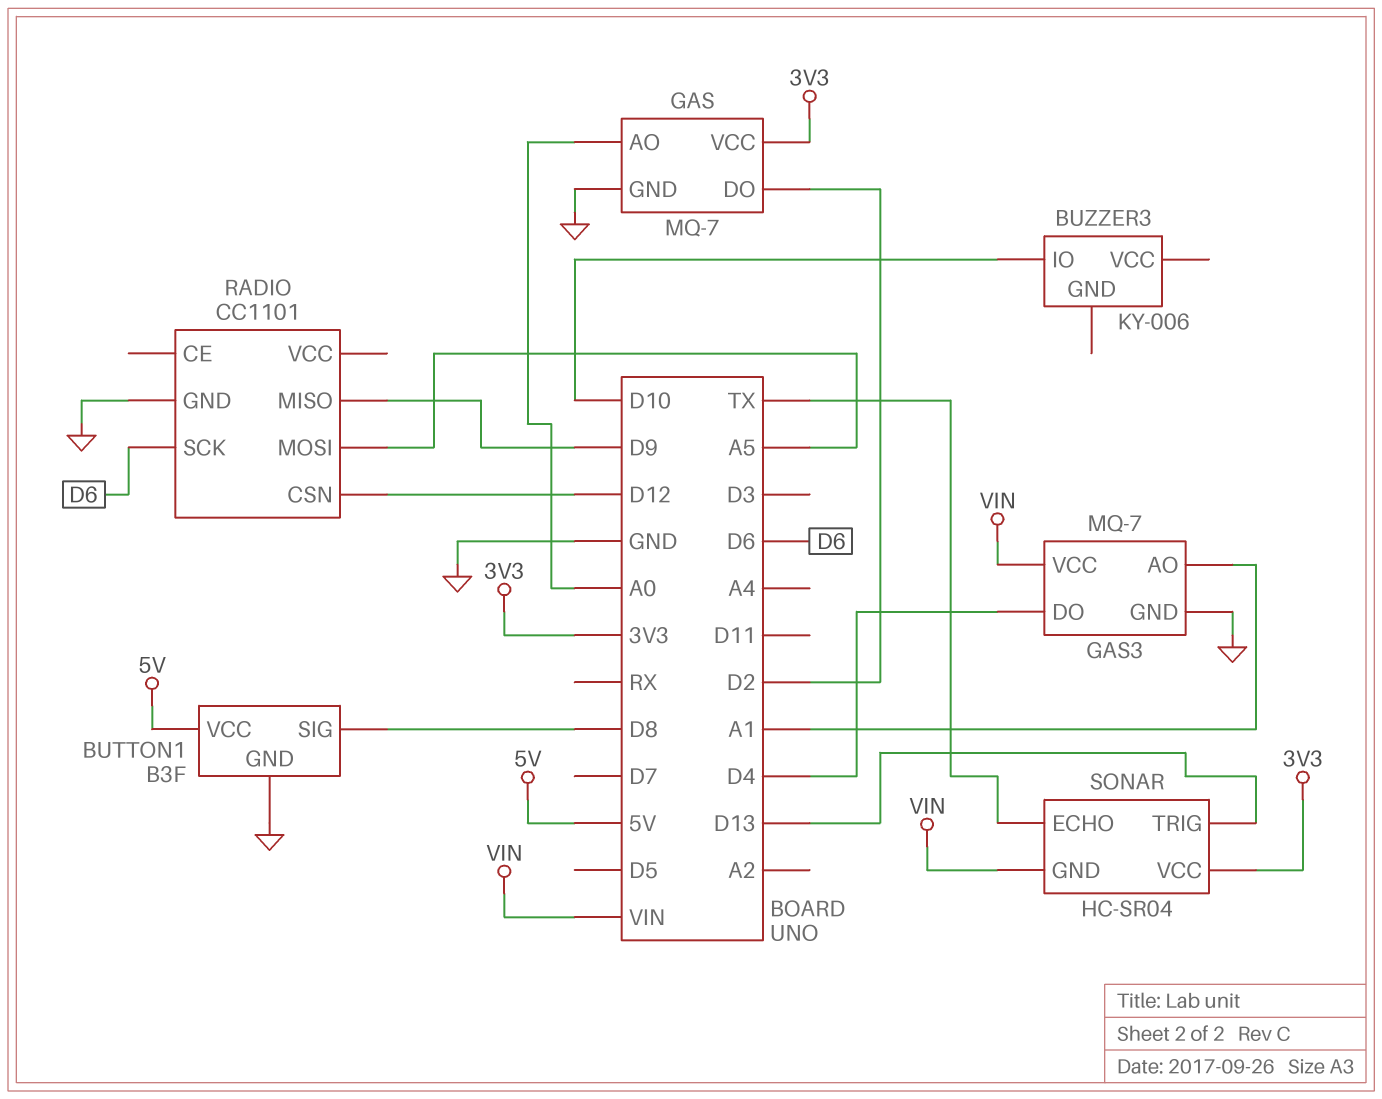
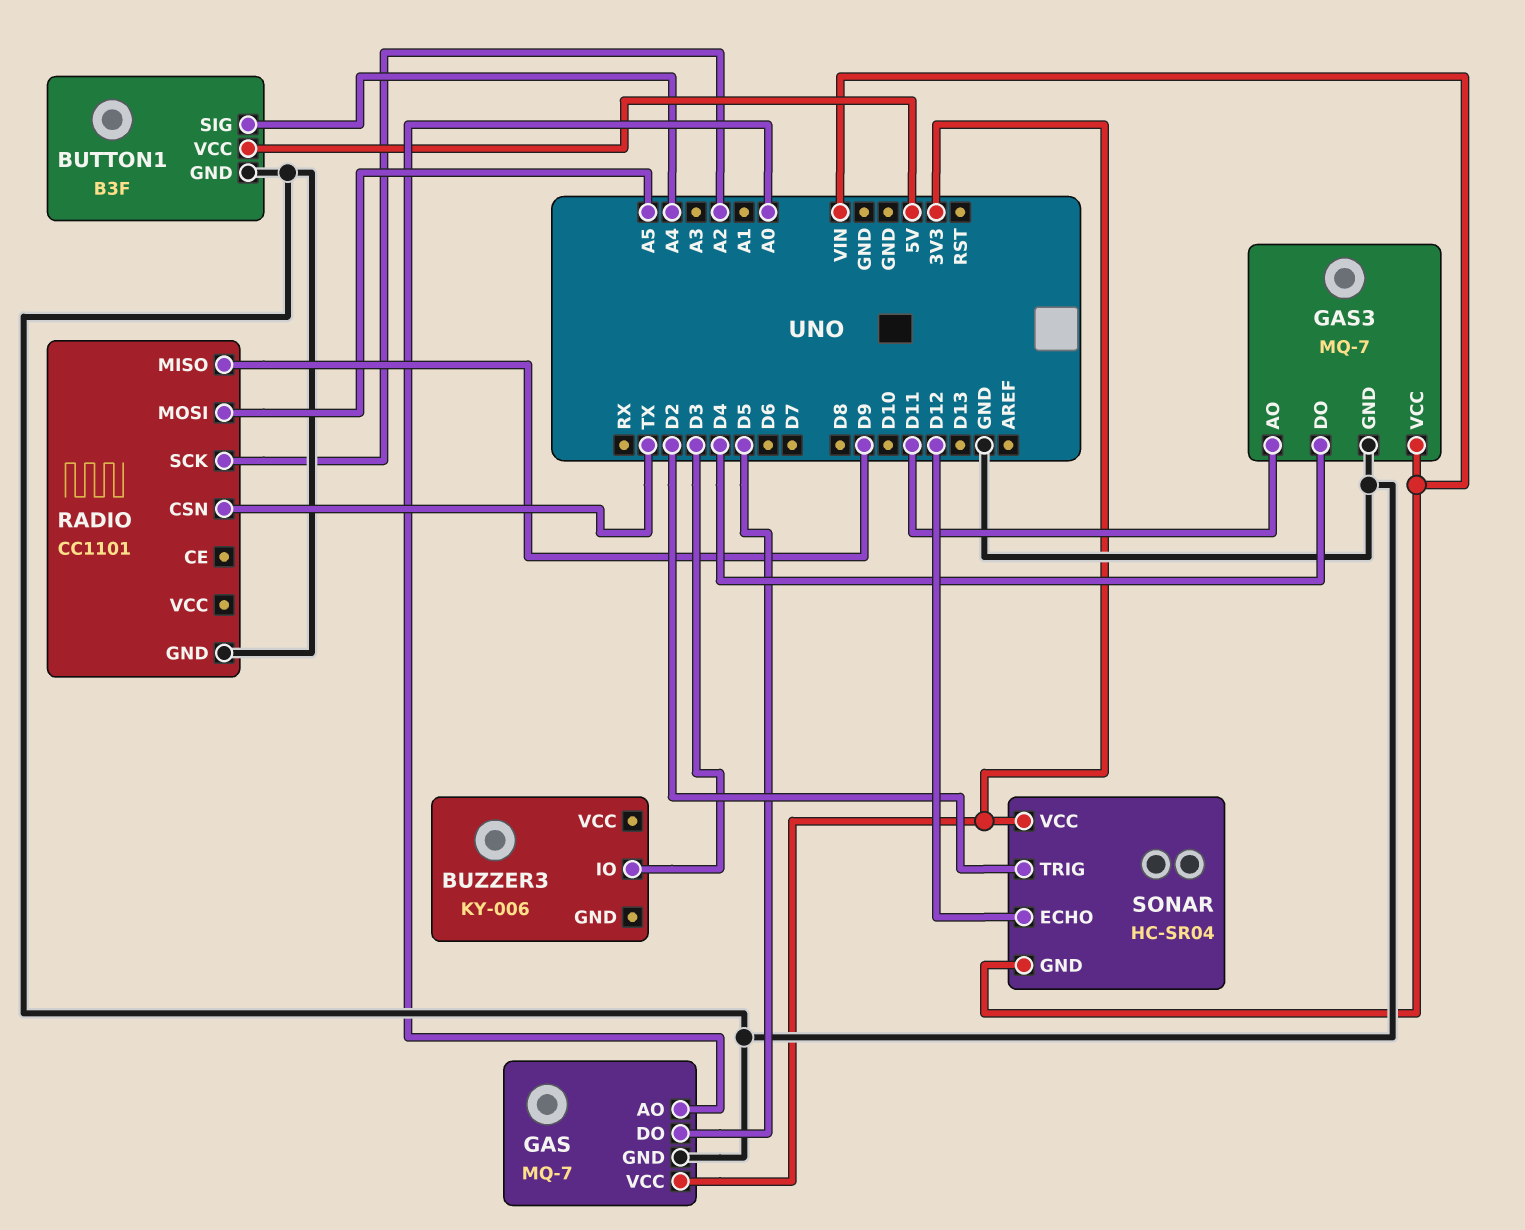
BUTTON1 pin SIG: D8 -> A4
BUZZER3 pin IO: D10 -> D3
GAS pin DO: D2 -> D5
GAS3 pin AO: A1 -> D11
RADIO pin CSN: D12 -> TX
RADIO pin SCK: D6 -> A2
SONAR pin ECHO: TX -> D12
SONAR pin TRIG: D13 -> D2

